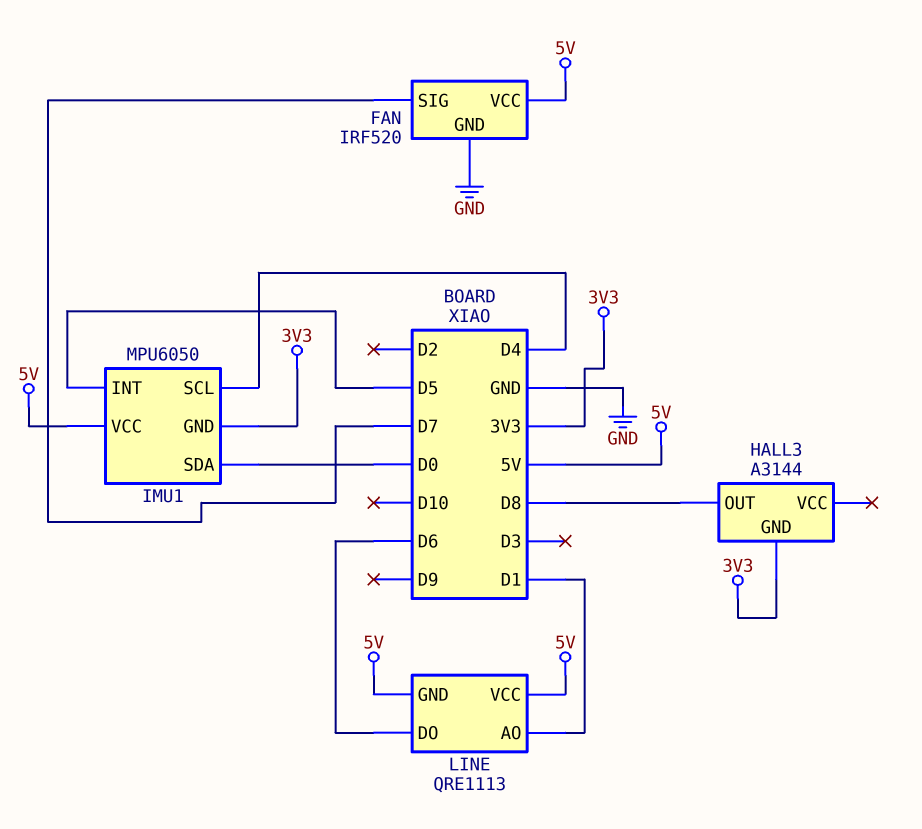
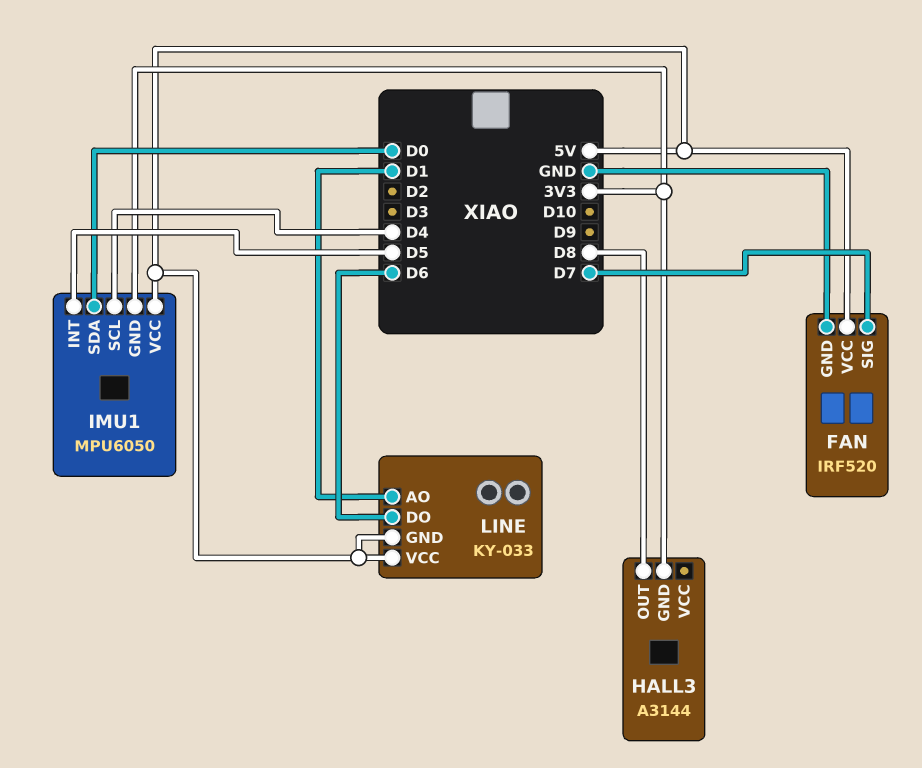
LINE: QRE1113 -> KY-033

